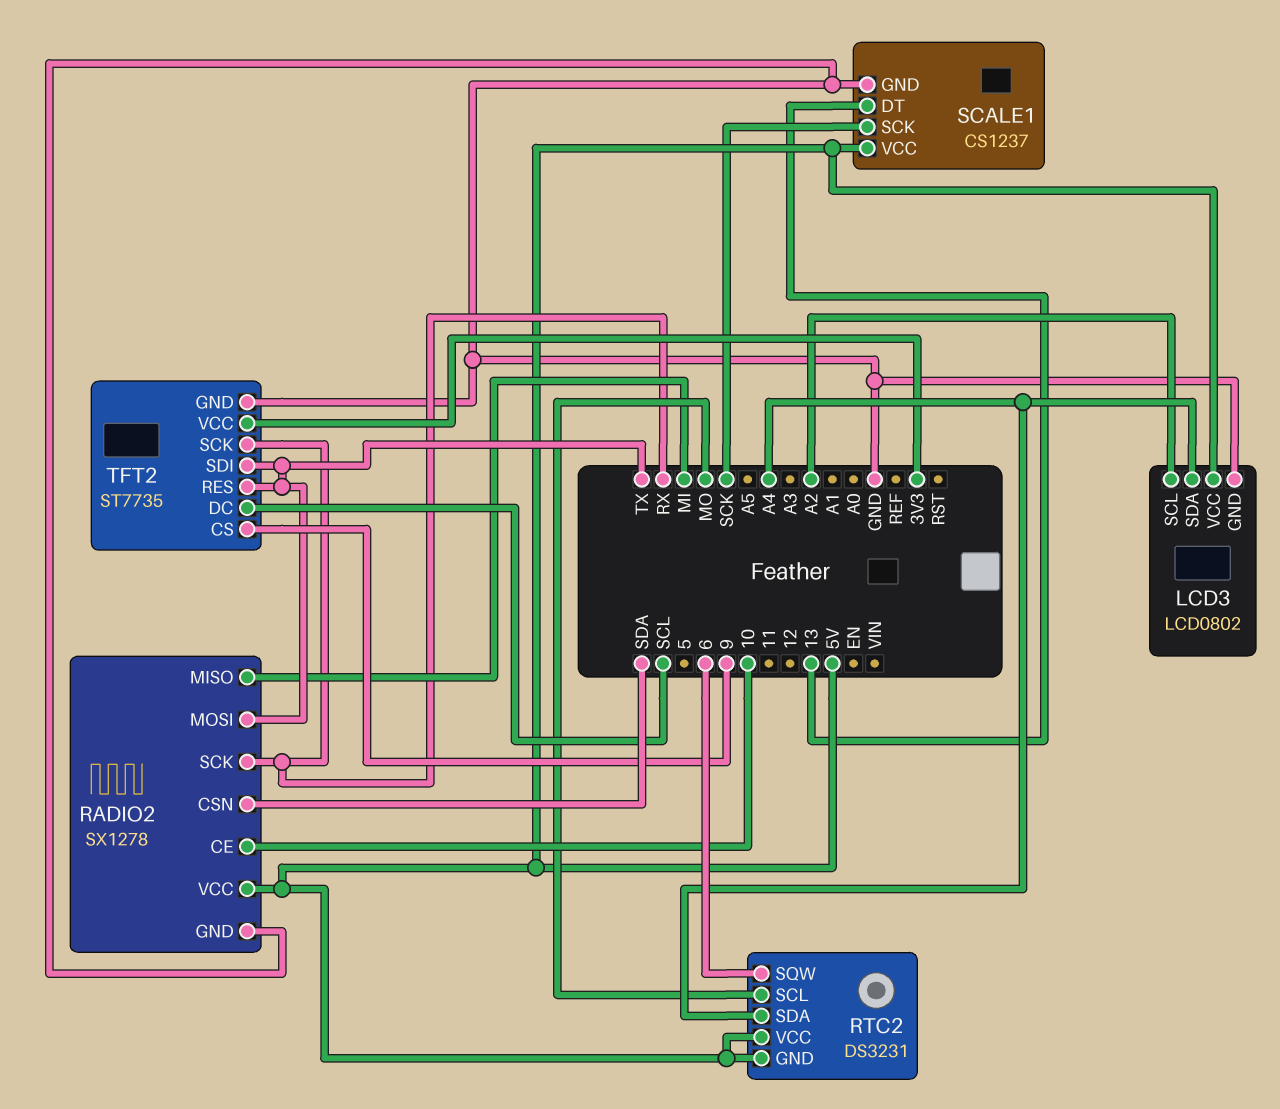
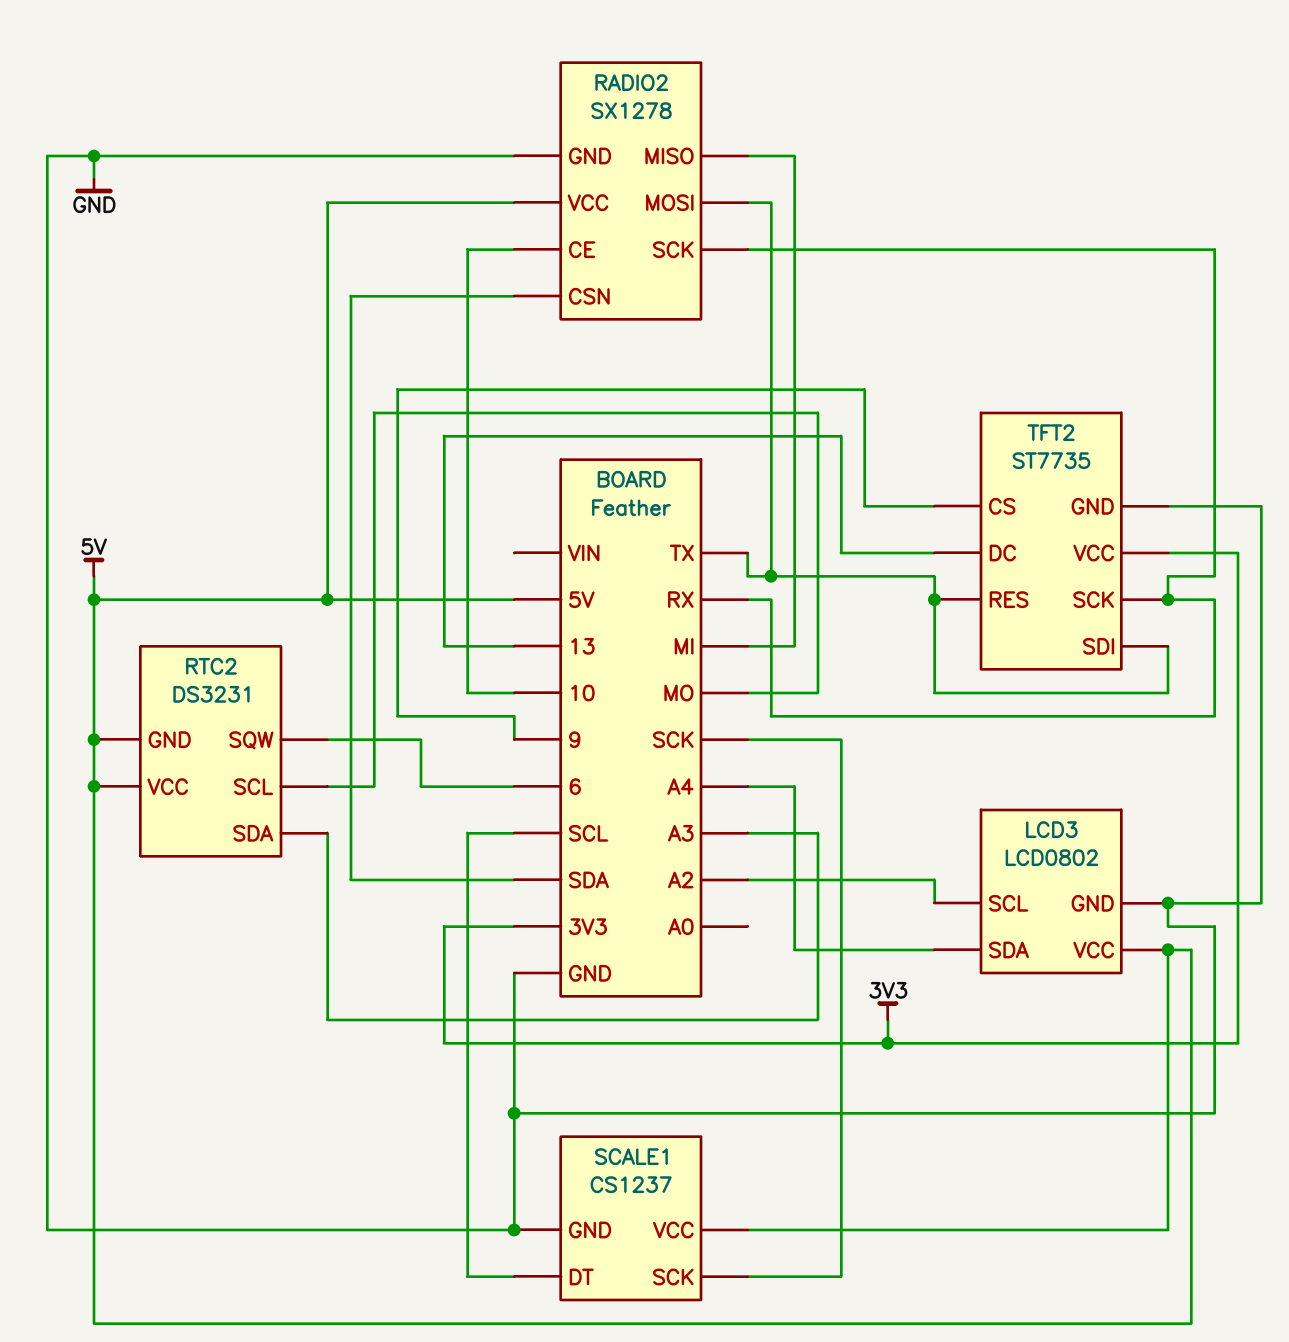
RTC2 pin SDA: A4 -> A3
SCALE1 pin DT: 13 -> SCL
TFT2 pin DC: SCL -> 13

